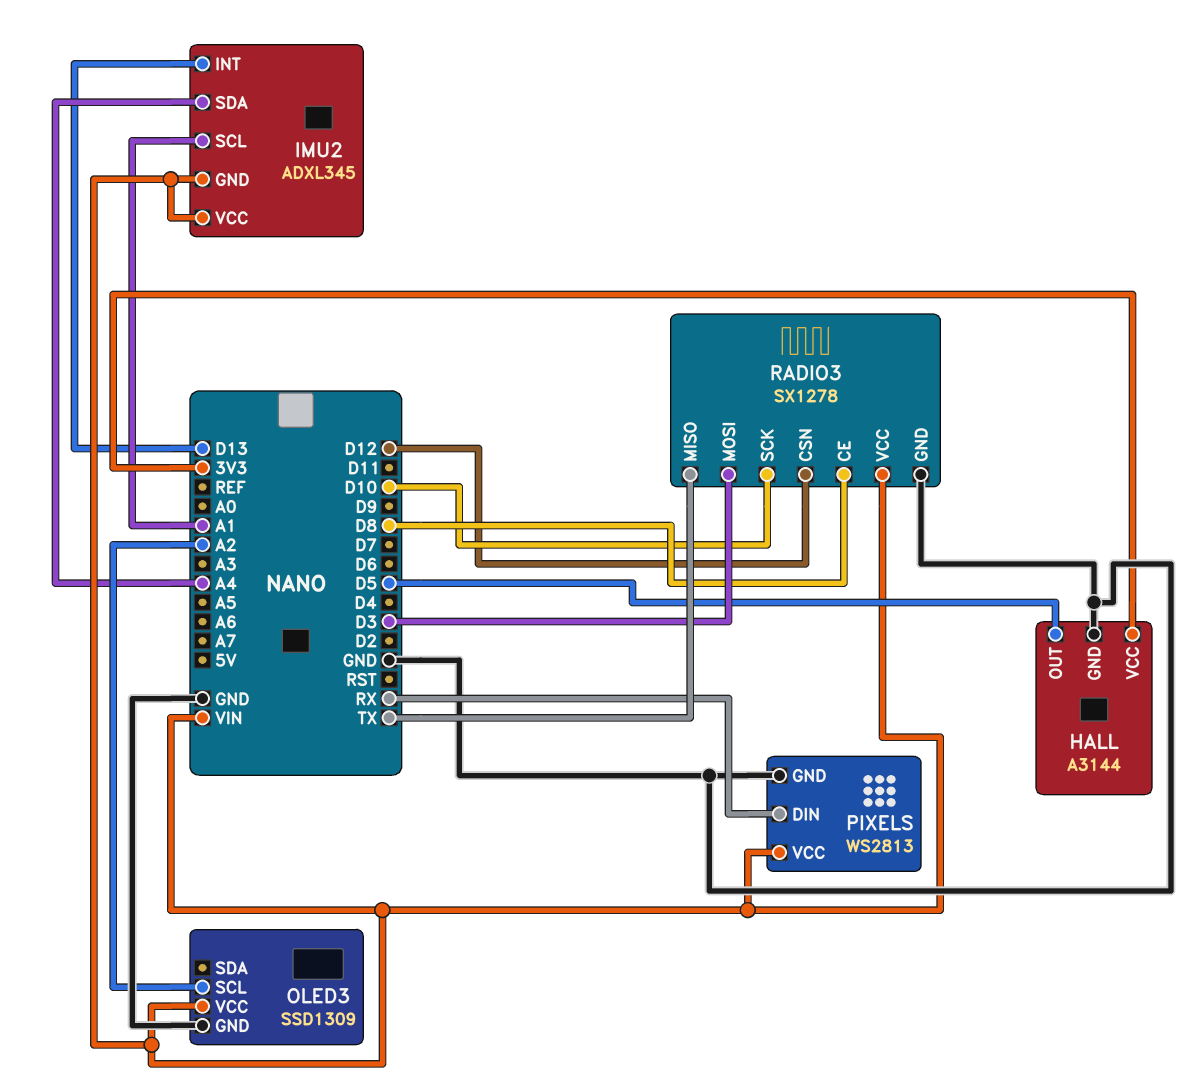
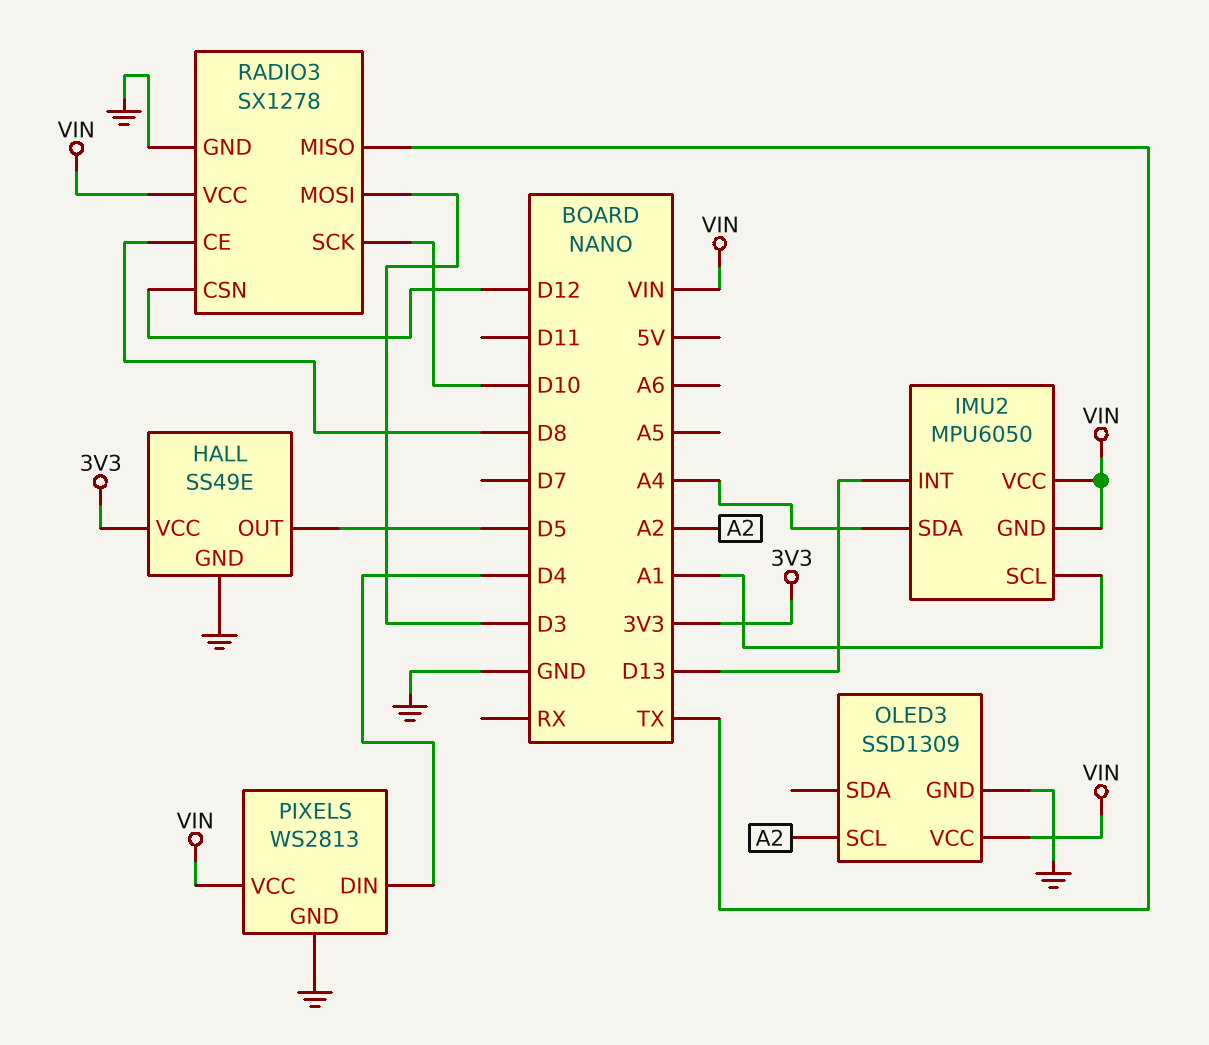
HALL: A3144 -> SS49E
IMU2: ADXL345 -> MPU6050
PIXELS pin DIN: RX -> D4

